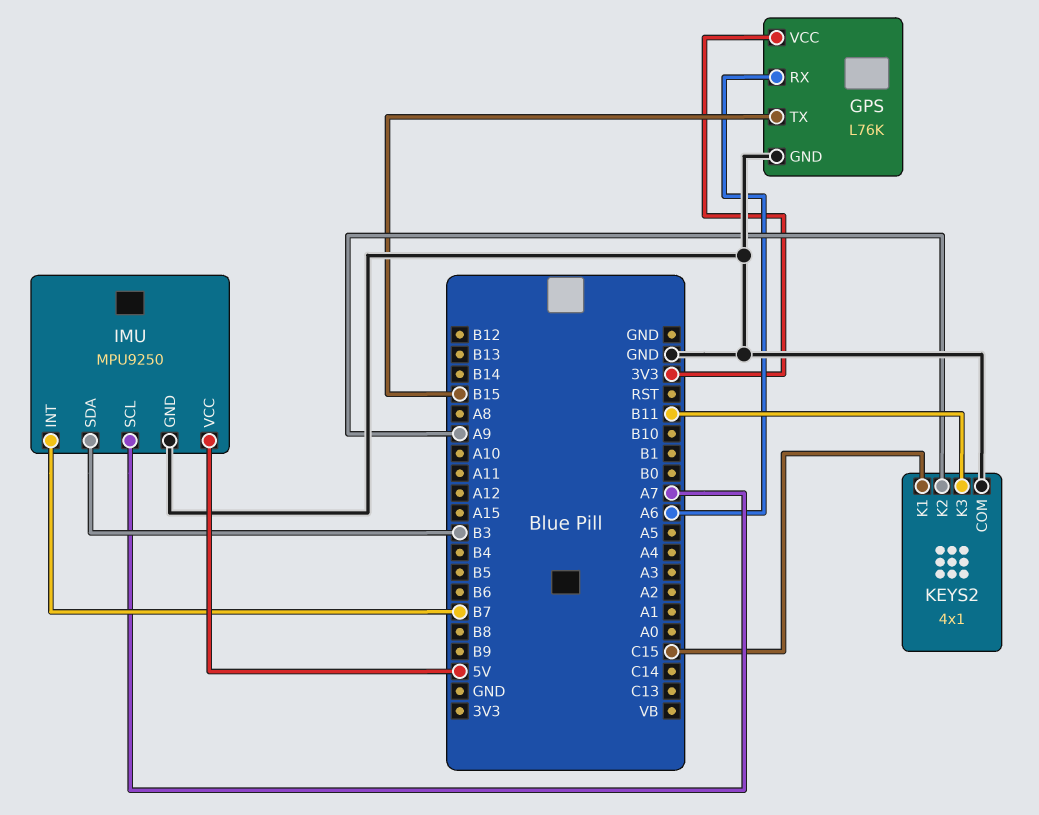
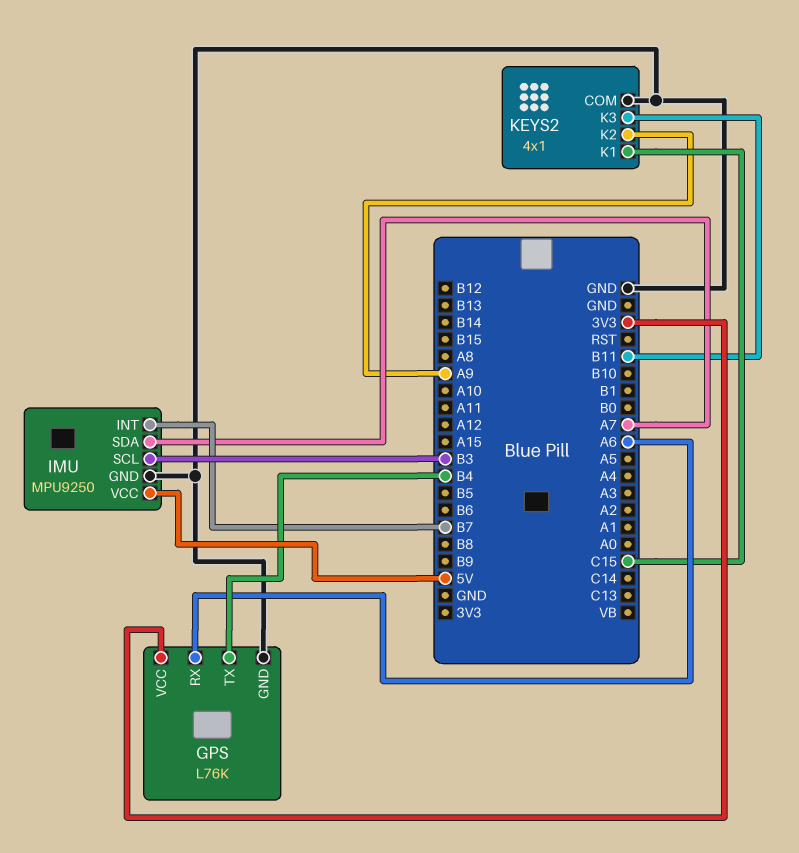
GPS pin TX: B15 -> B4
IMU pin SCL: A7 -> B3
IMU pin SDA: B3 -> A7

